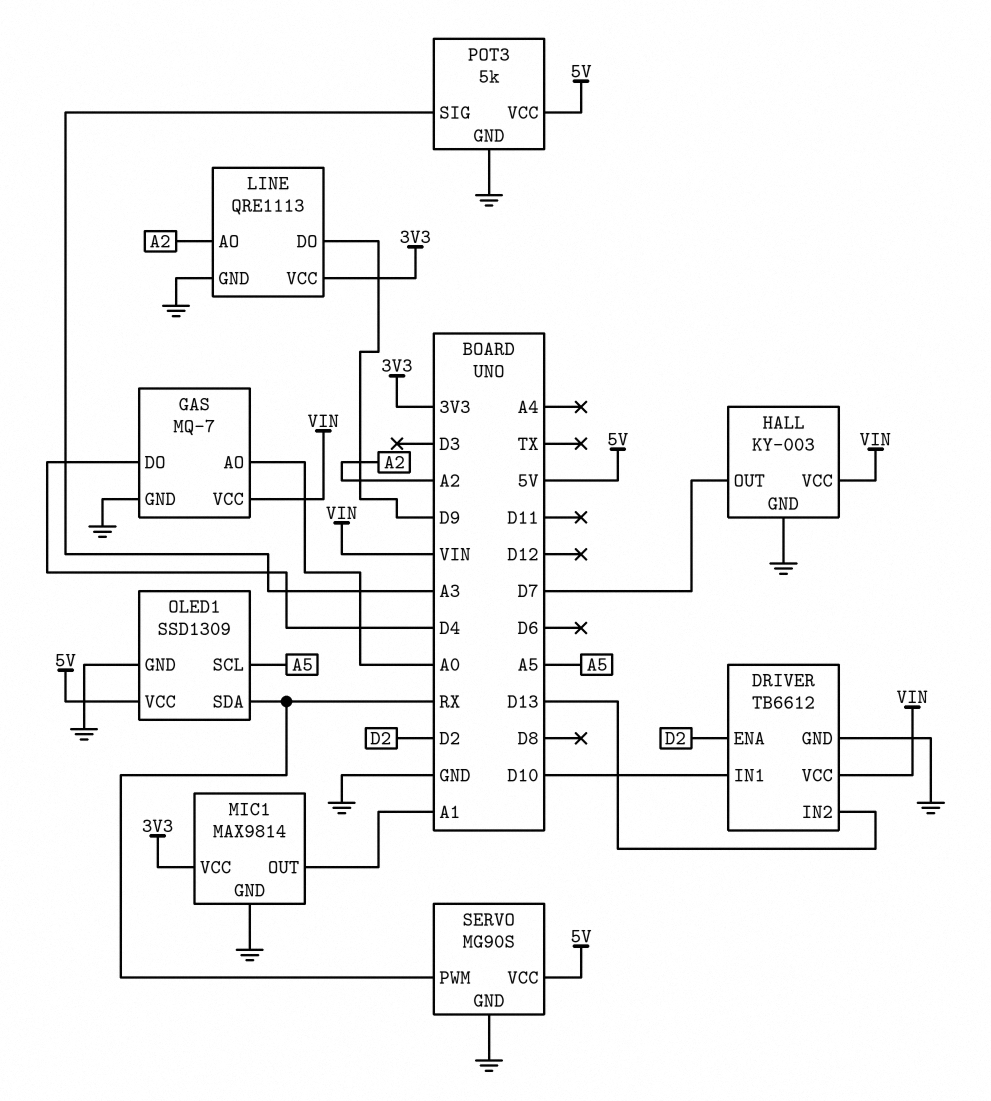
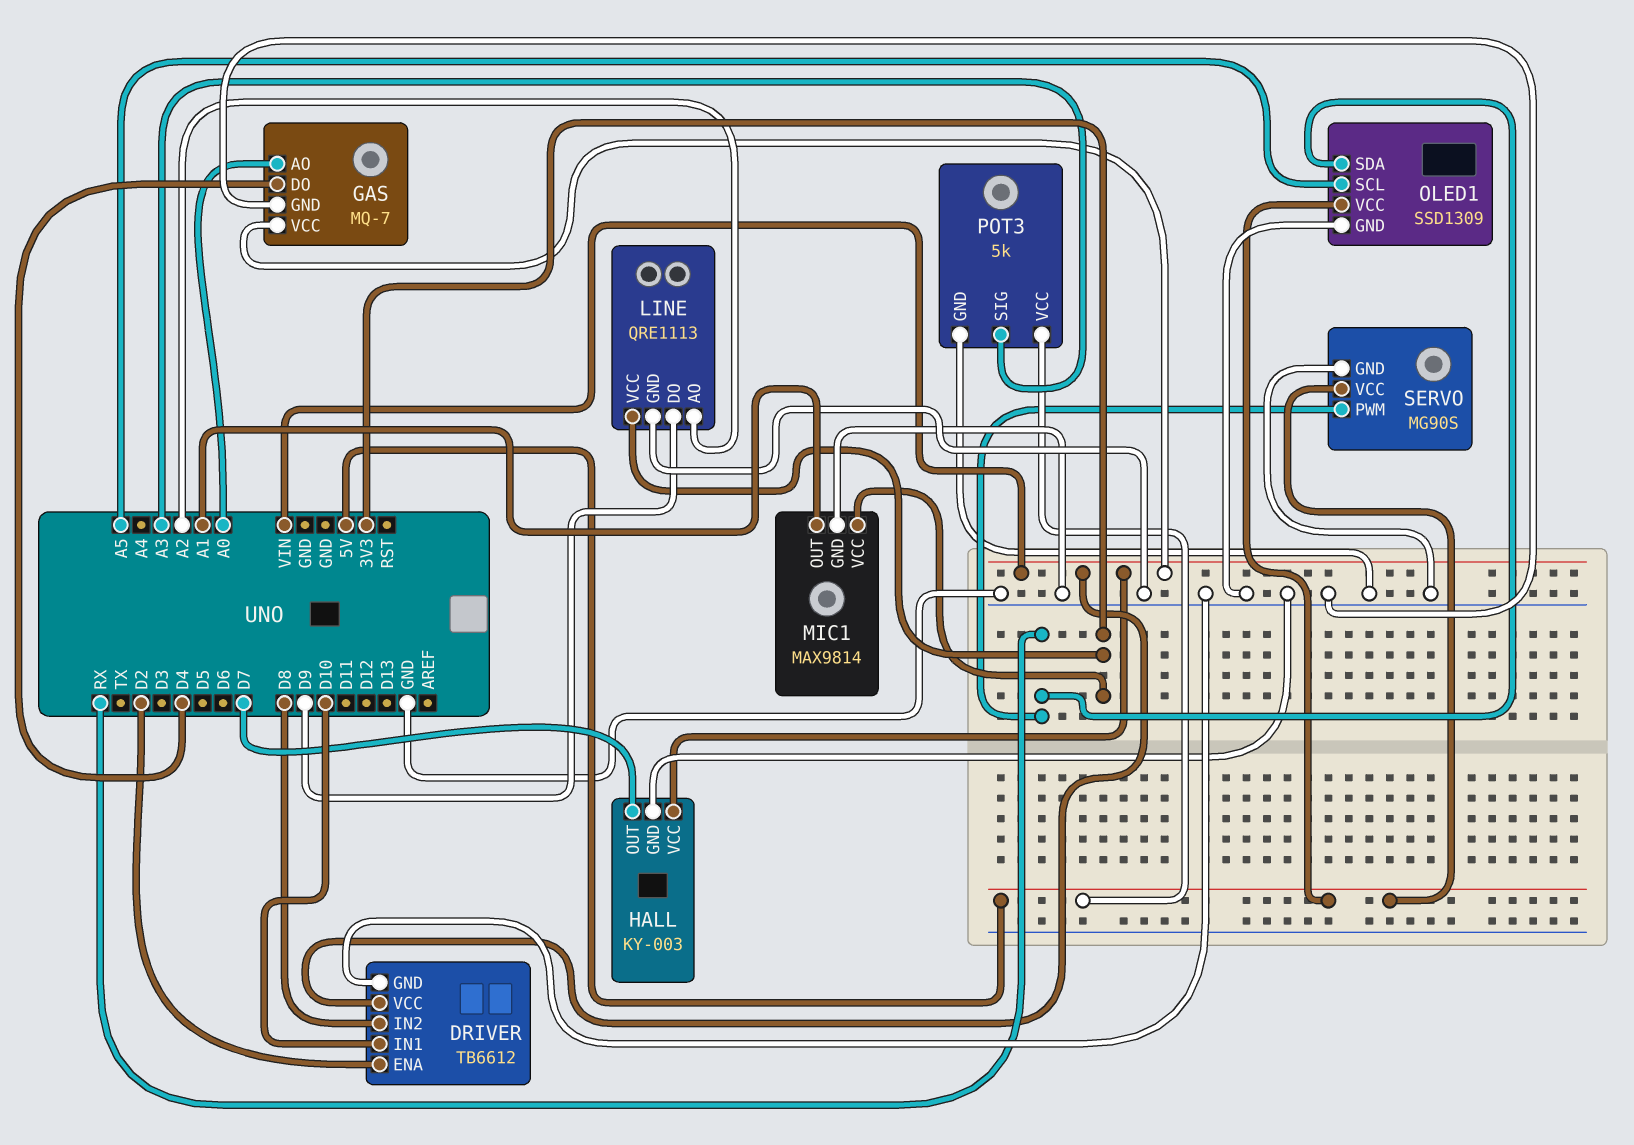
DRIVER pin IN2: D13 -> D8

